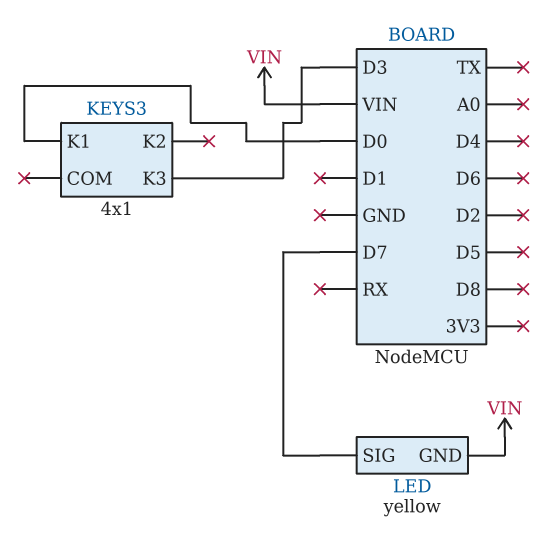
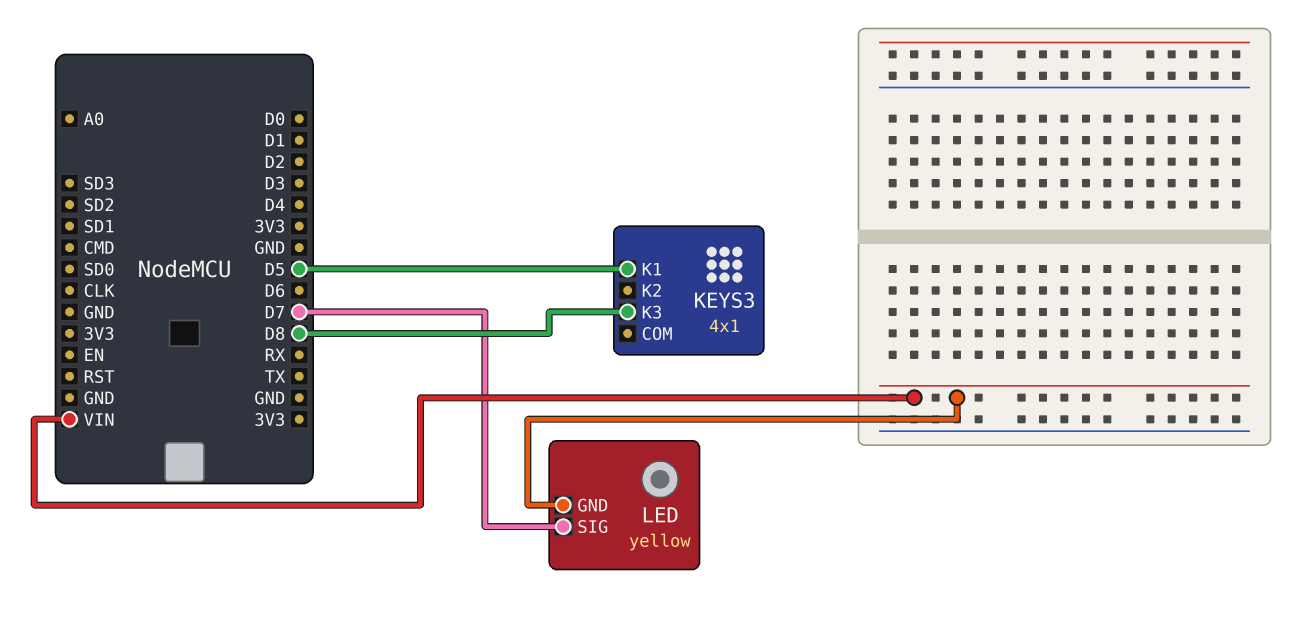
KEYS3 pin K1: D0 -> D5
KEYS3 pin K3: D3 -> D8

